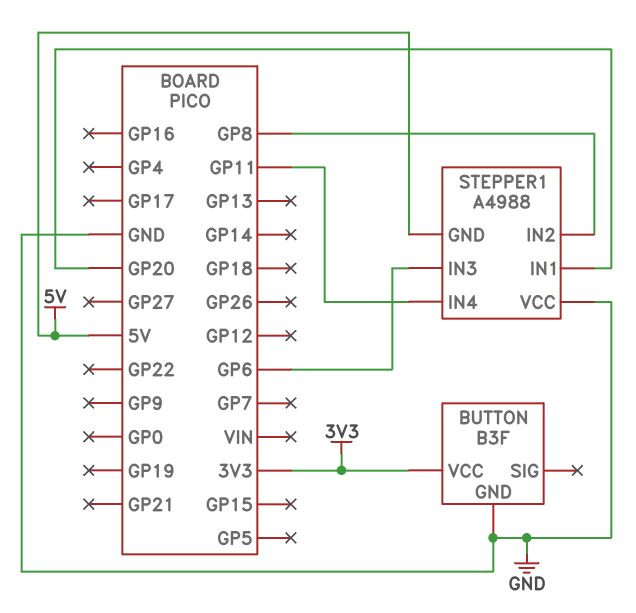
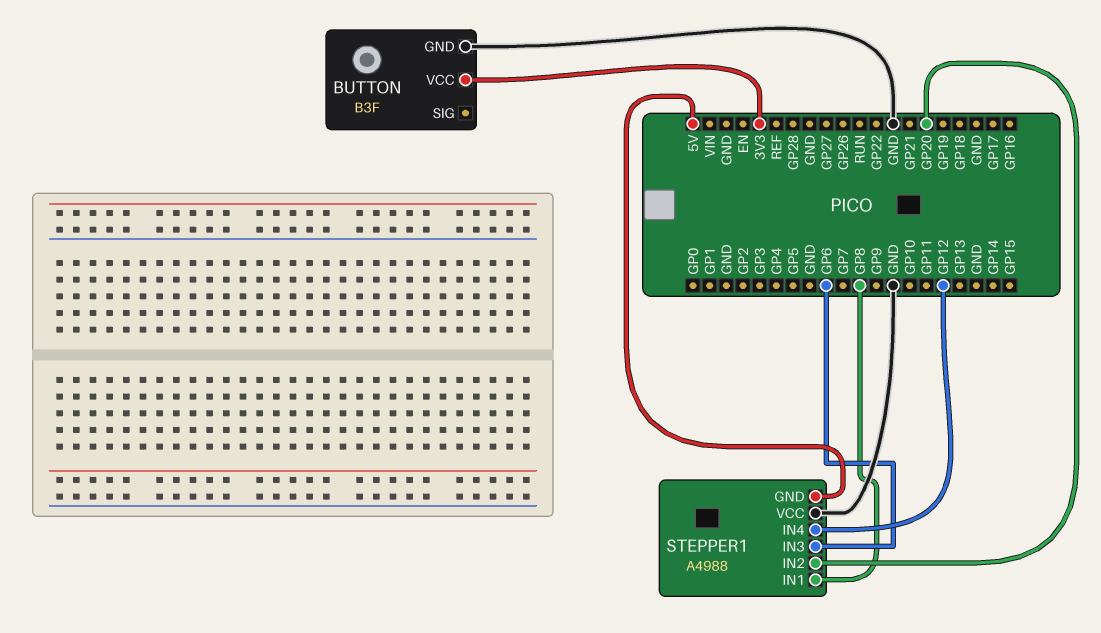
STEPPER1 pin IN1: GP20 -> GP8
STEPPER1 pin IN2: GP8 -> GP20
STEPPER1 pin IN4: GP11 -> GP12

